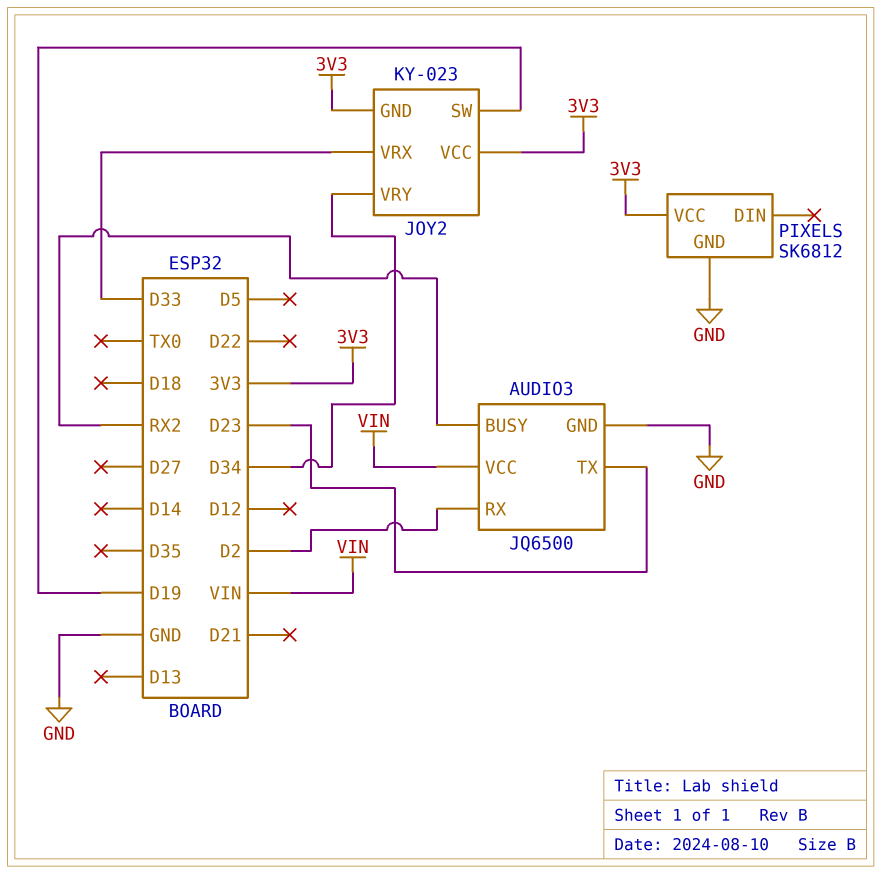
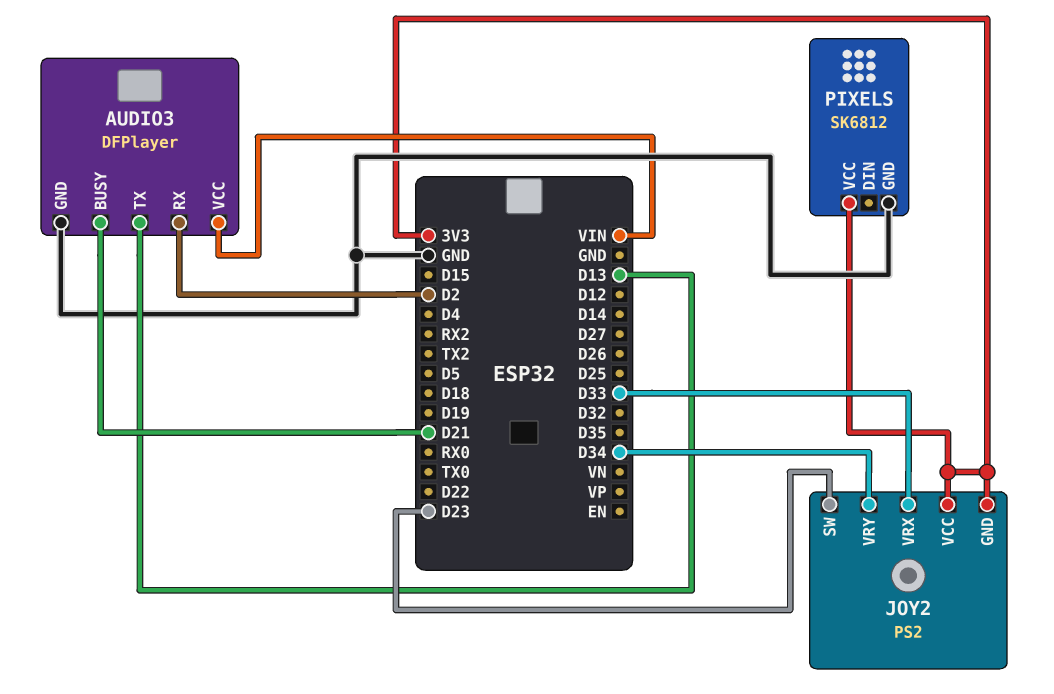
AUDIO3: JQ6500 -> DFPlayer
AUDIO3 pin BUSY: RX2 -> D21
AUDIO3 pin TX: D23 -> D13
JOY2: KY-023 -> PS2
JOY2 pin SW: D19 -> D23

